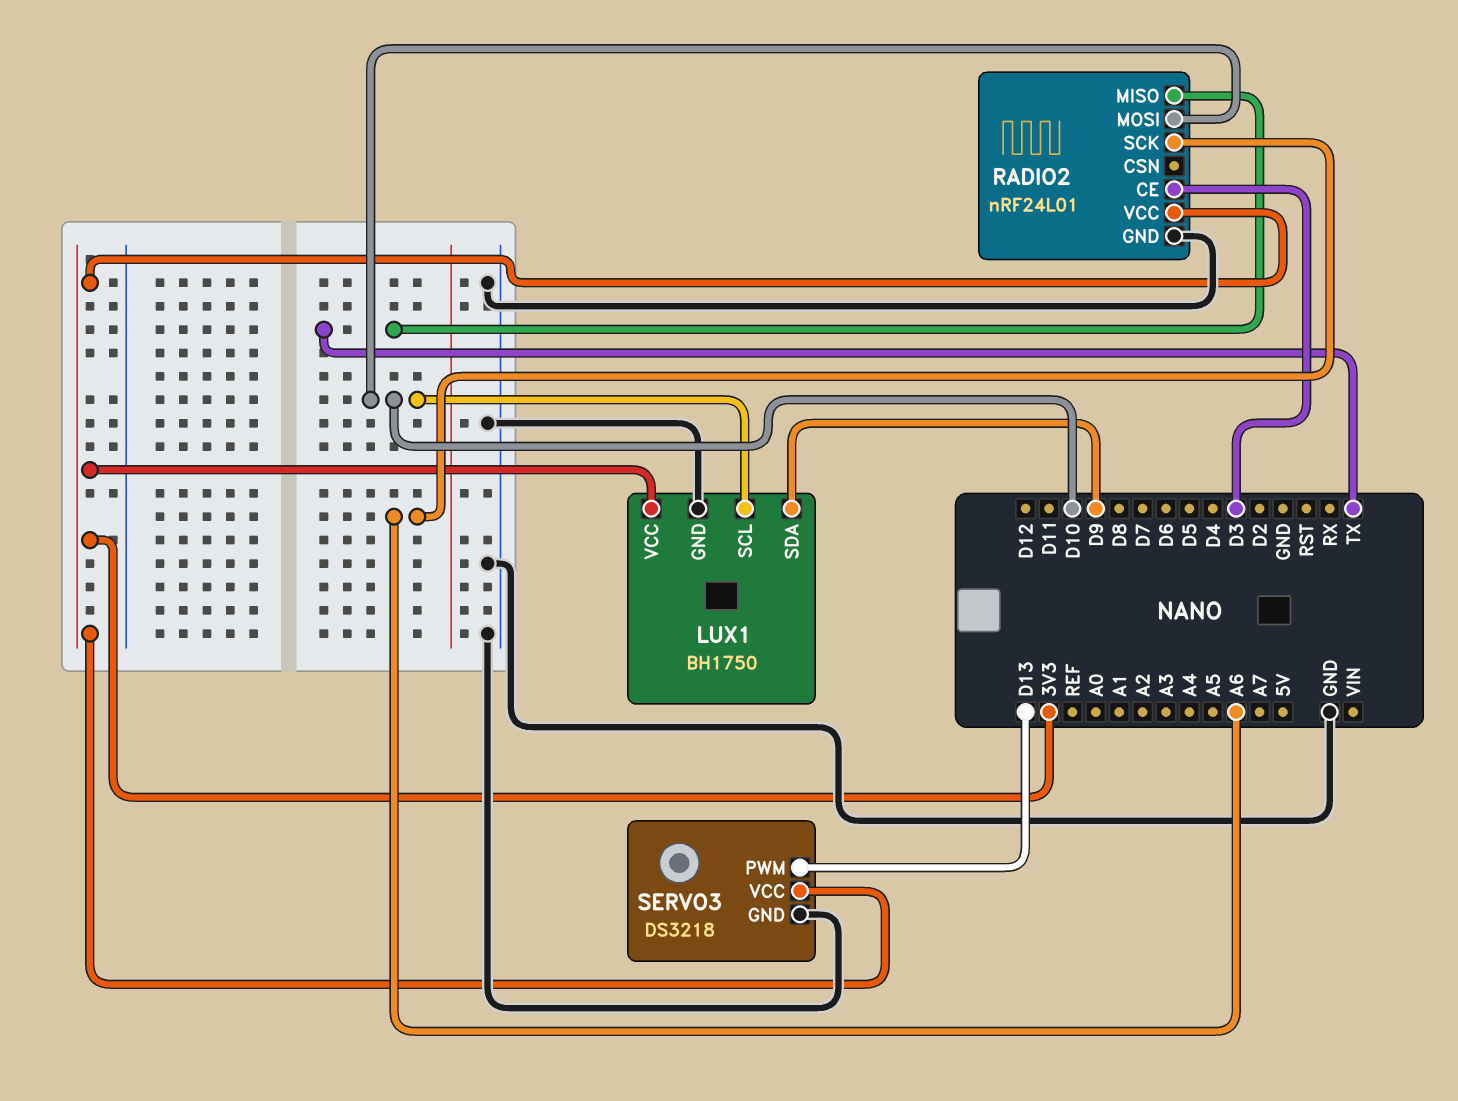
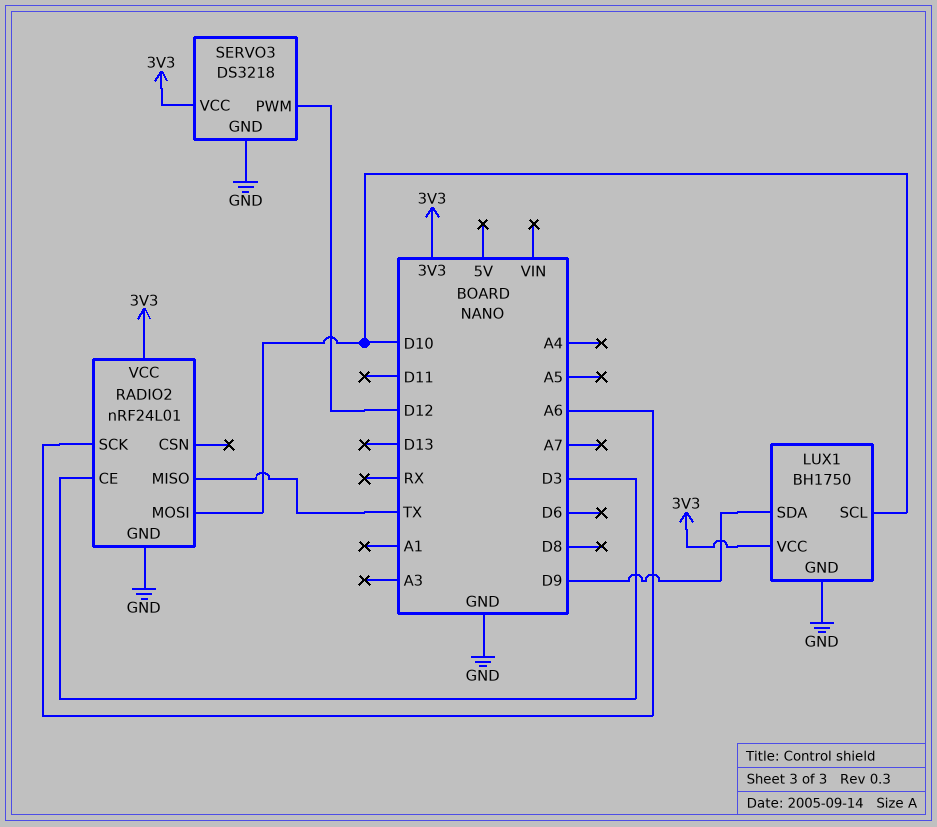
SERVO3 pin PWM: D13 -> D12

